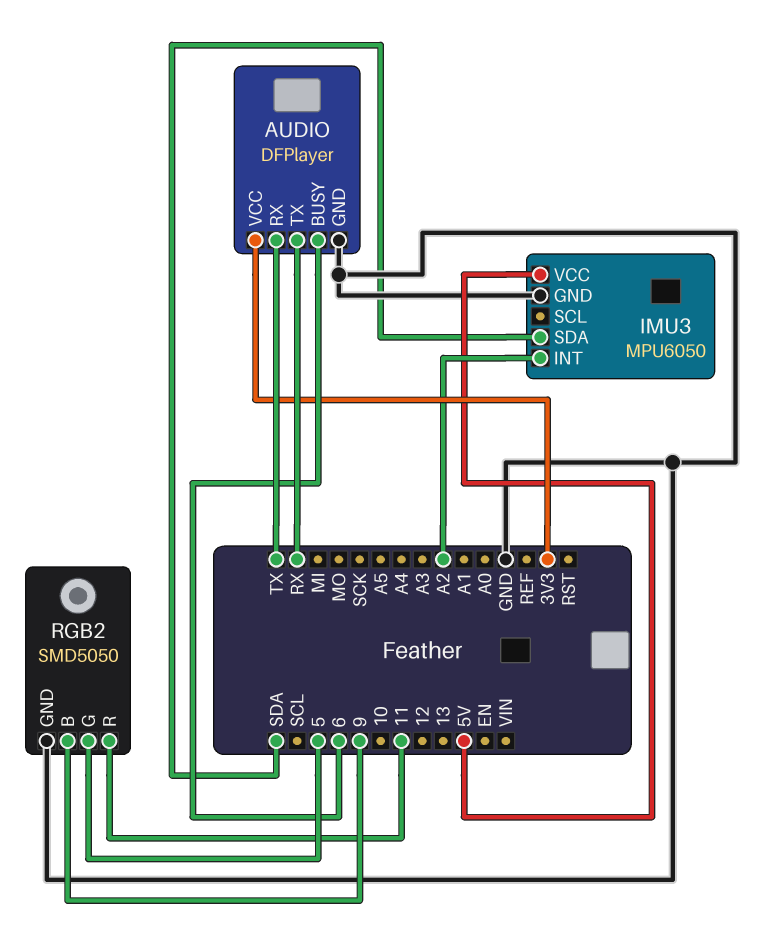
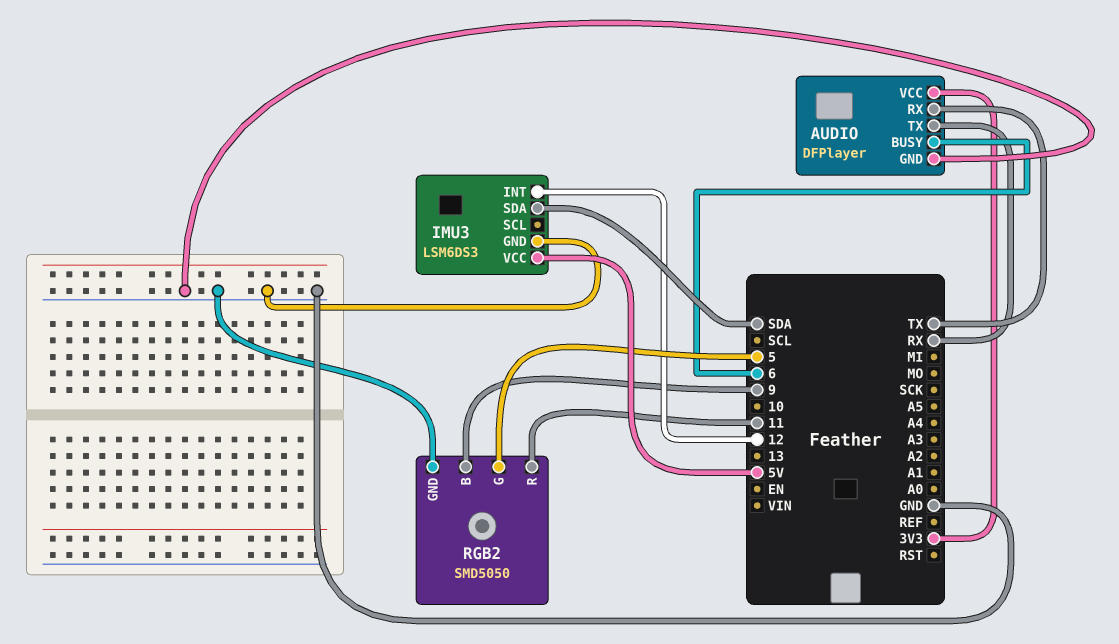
IMU3: MPU6050 -> LSM6DS3
IMU3 pin INT: A2 -> 12

